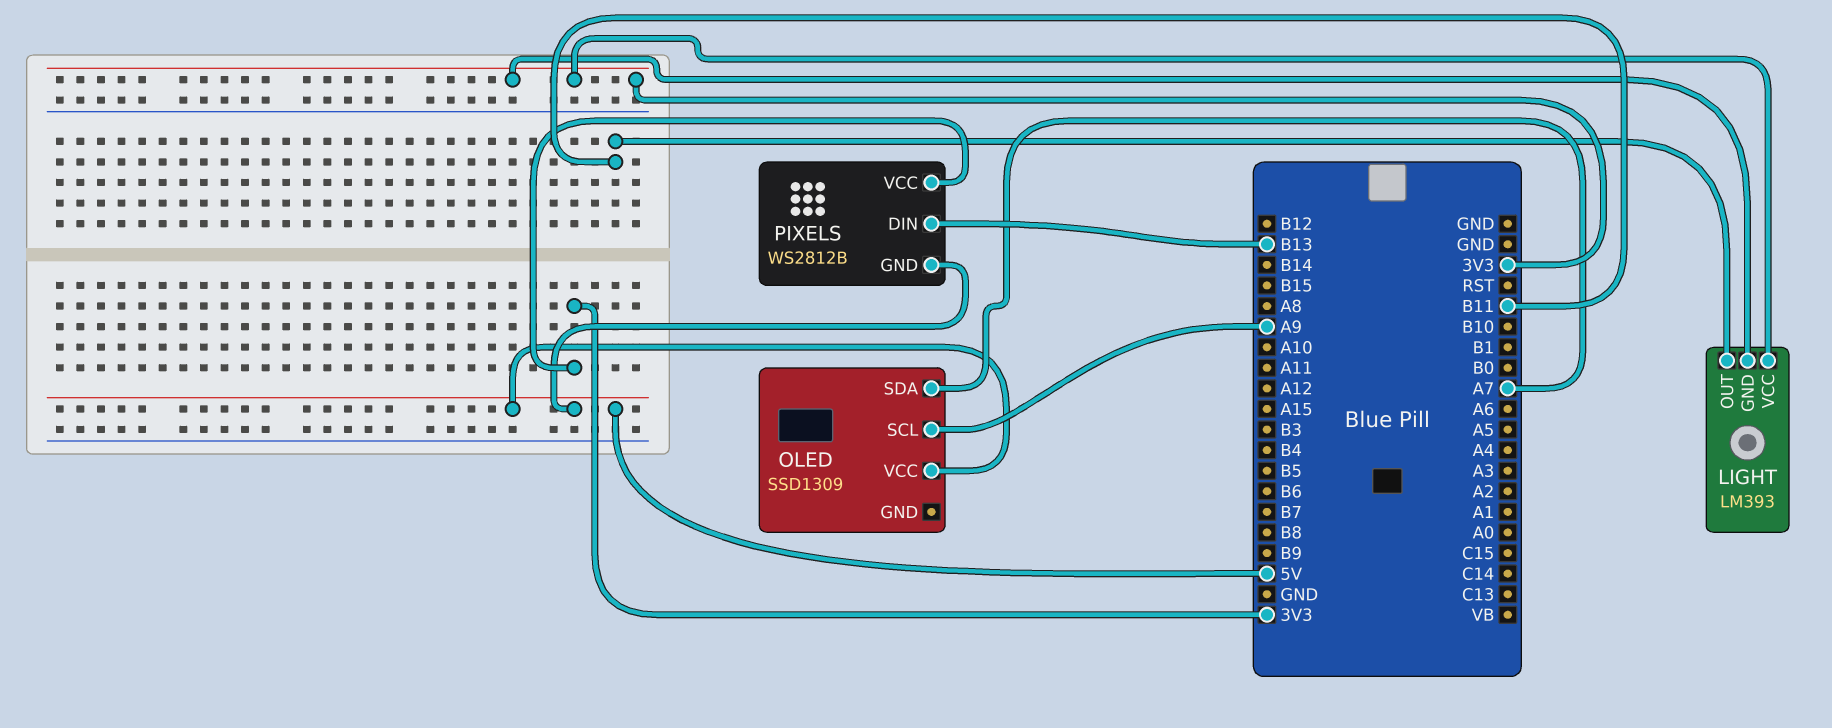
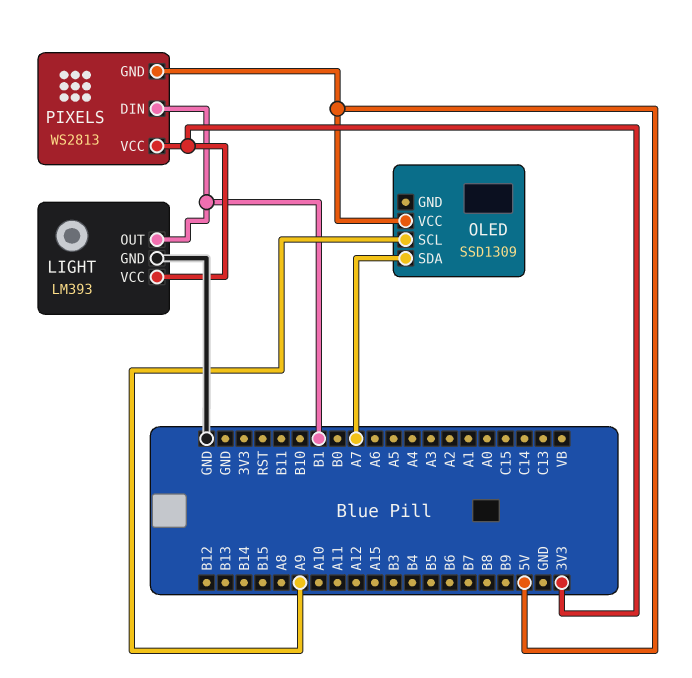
LIGHT pin GND: 3V3 -> GND
LIGHT pin OUT: B11 -> B1
PIXELS: WS2812B -> WS2813
PIXELS pin DIN: B13 -> B1

